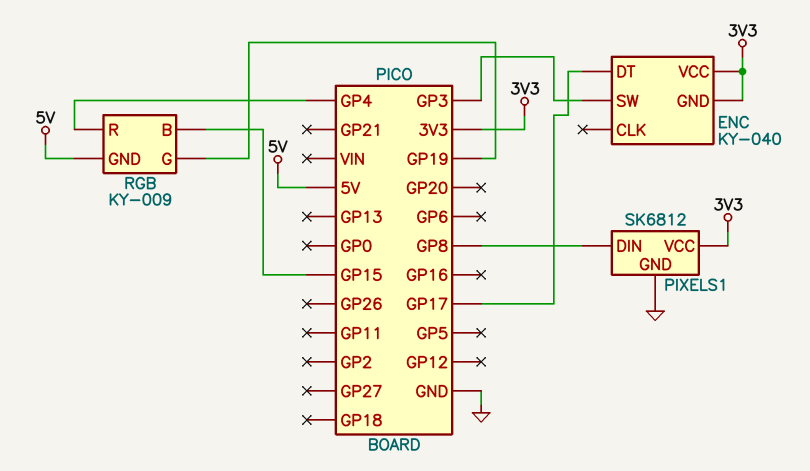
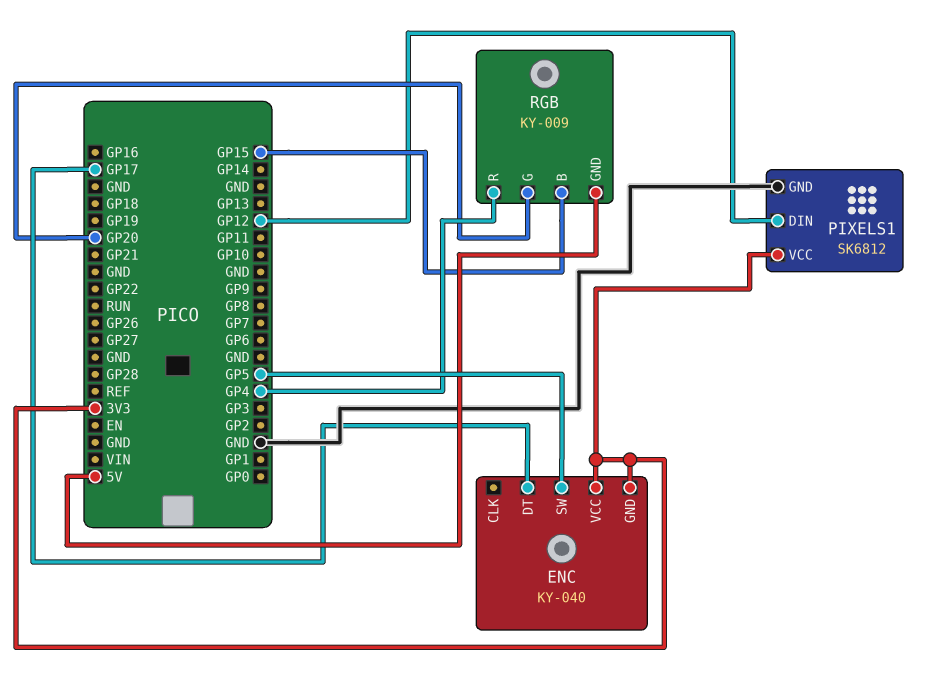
ENC pin SW: GP3 -> GP5
PIXELS1 pin DIN: GP8 -> GP12
RGB pin G: GP19 -> GP20

